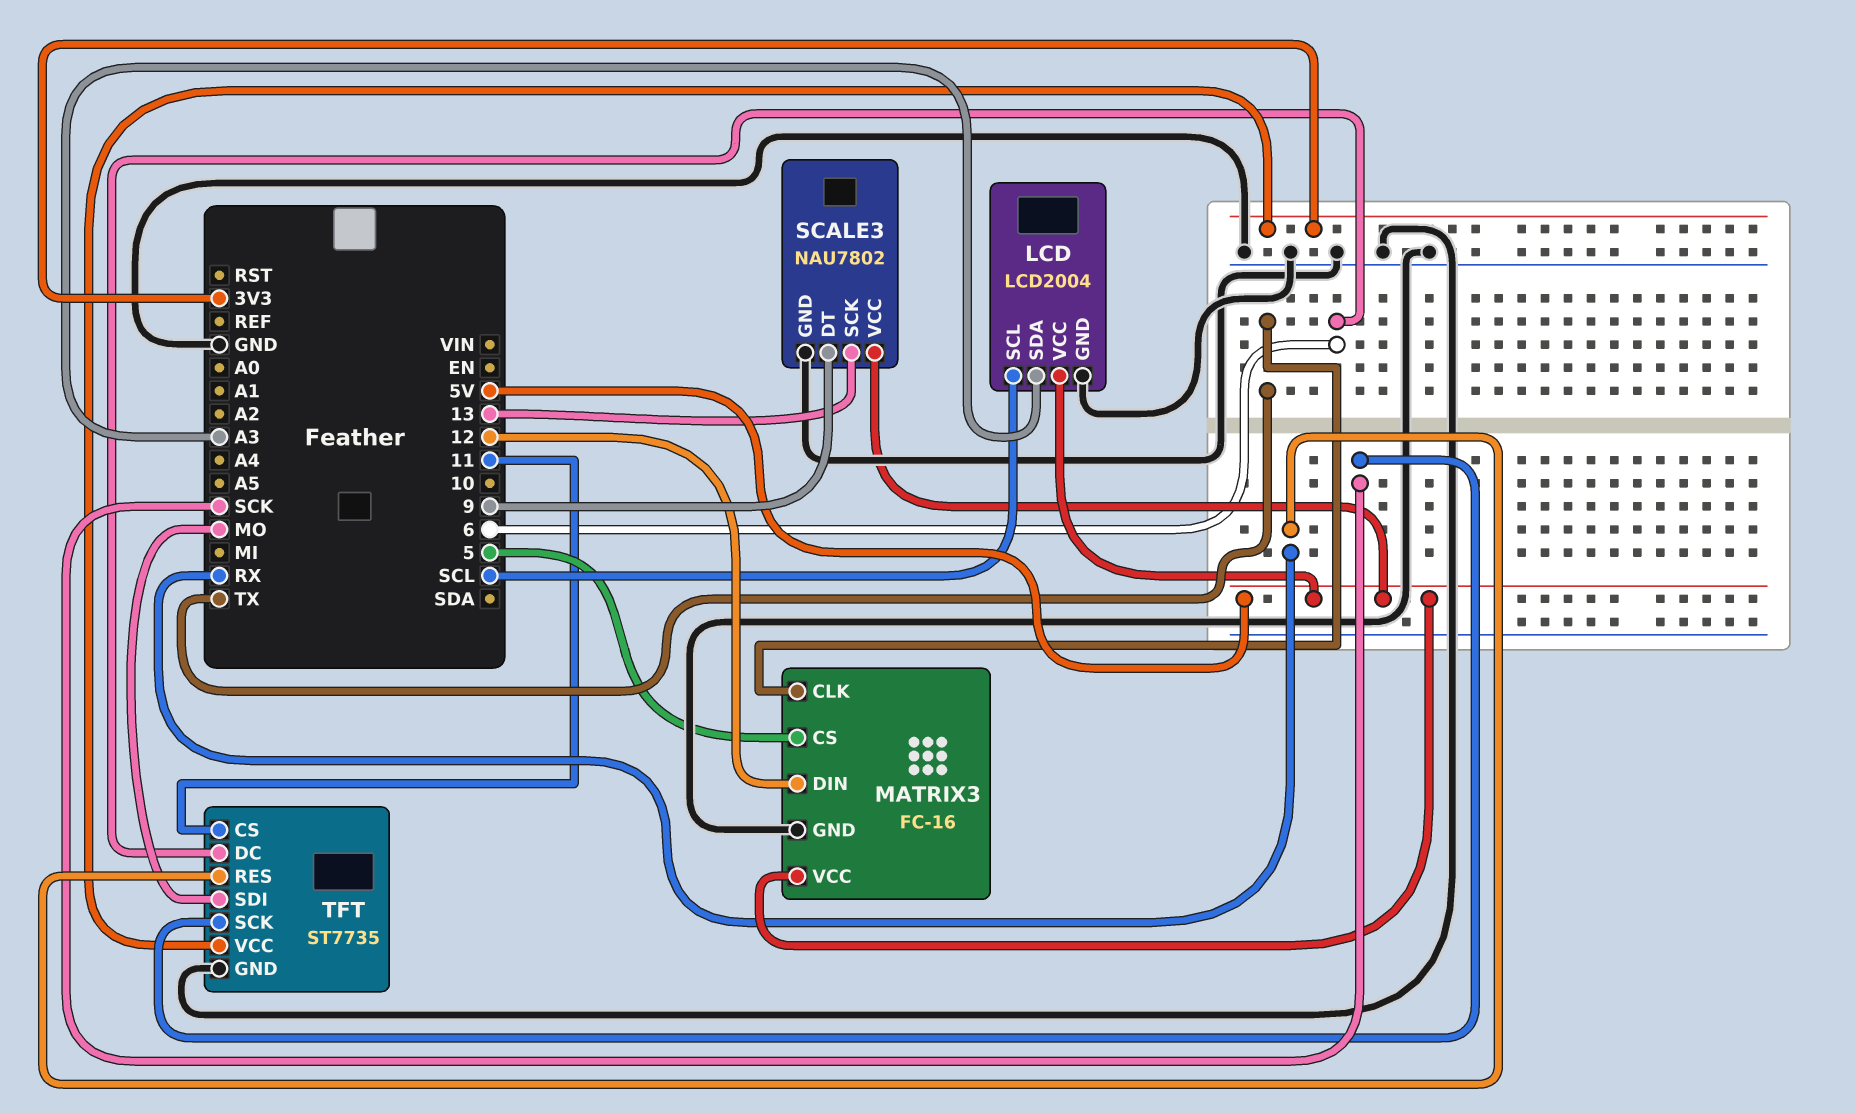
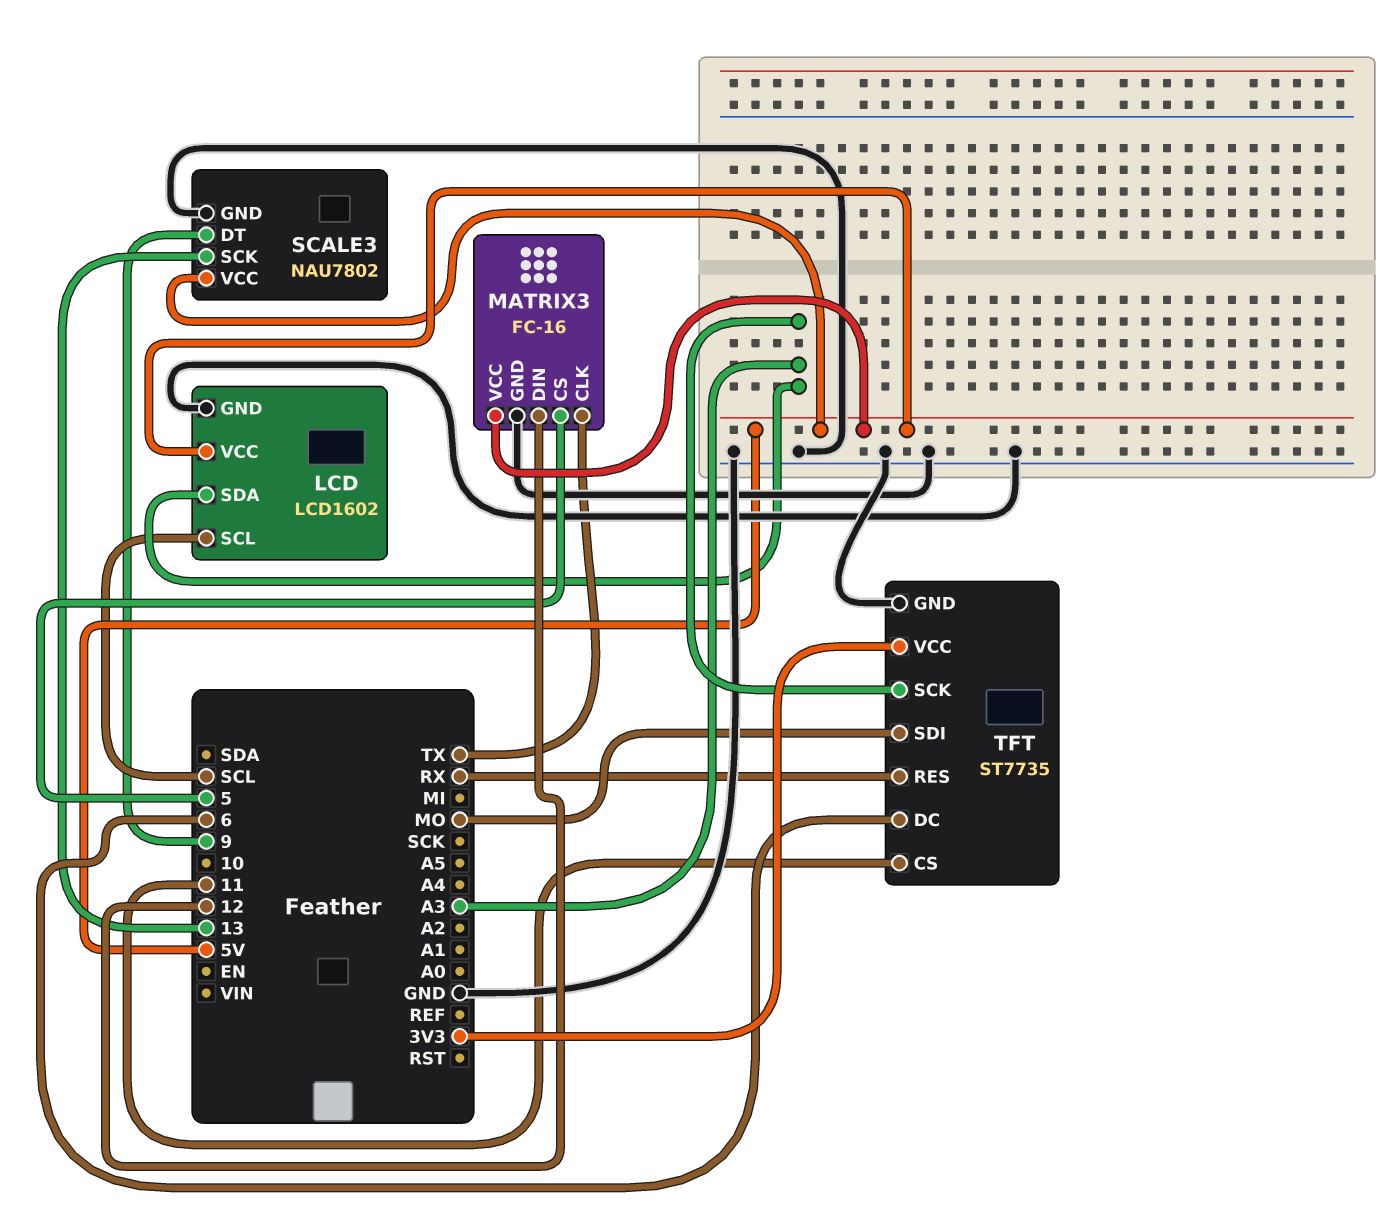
LCD: LCD2004 -> LCD1602
TFT pin SCK: SCK -> A3

